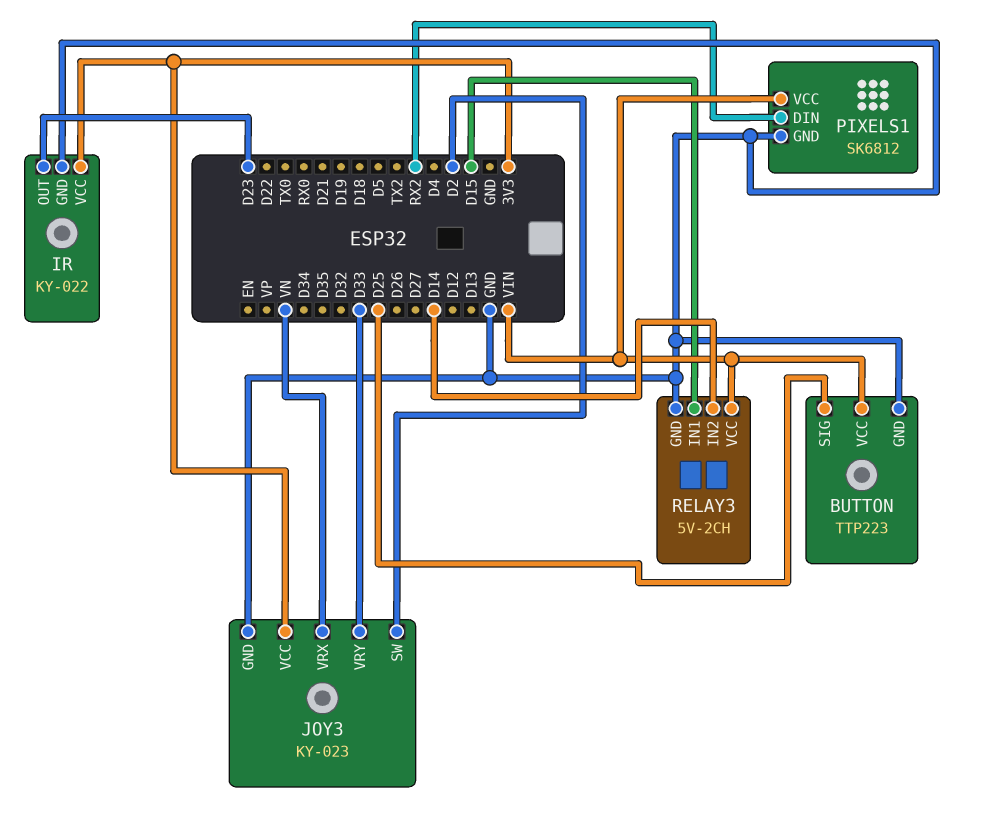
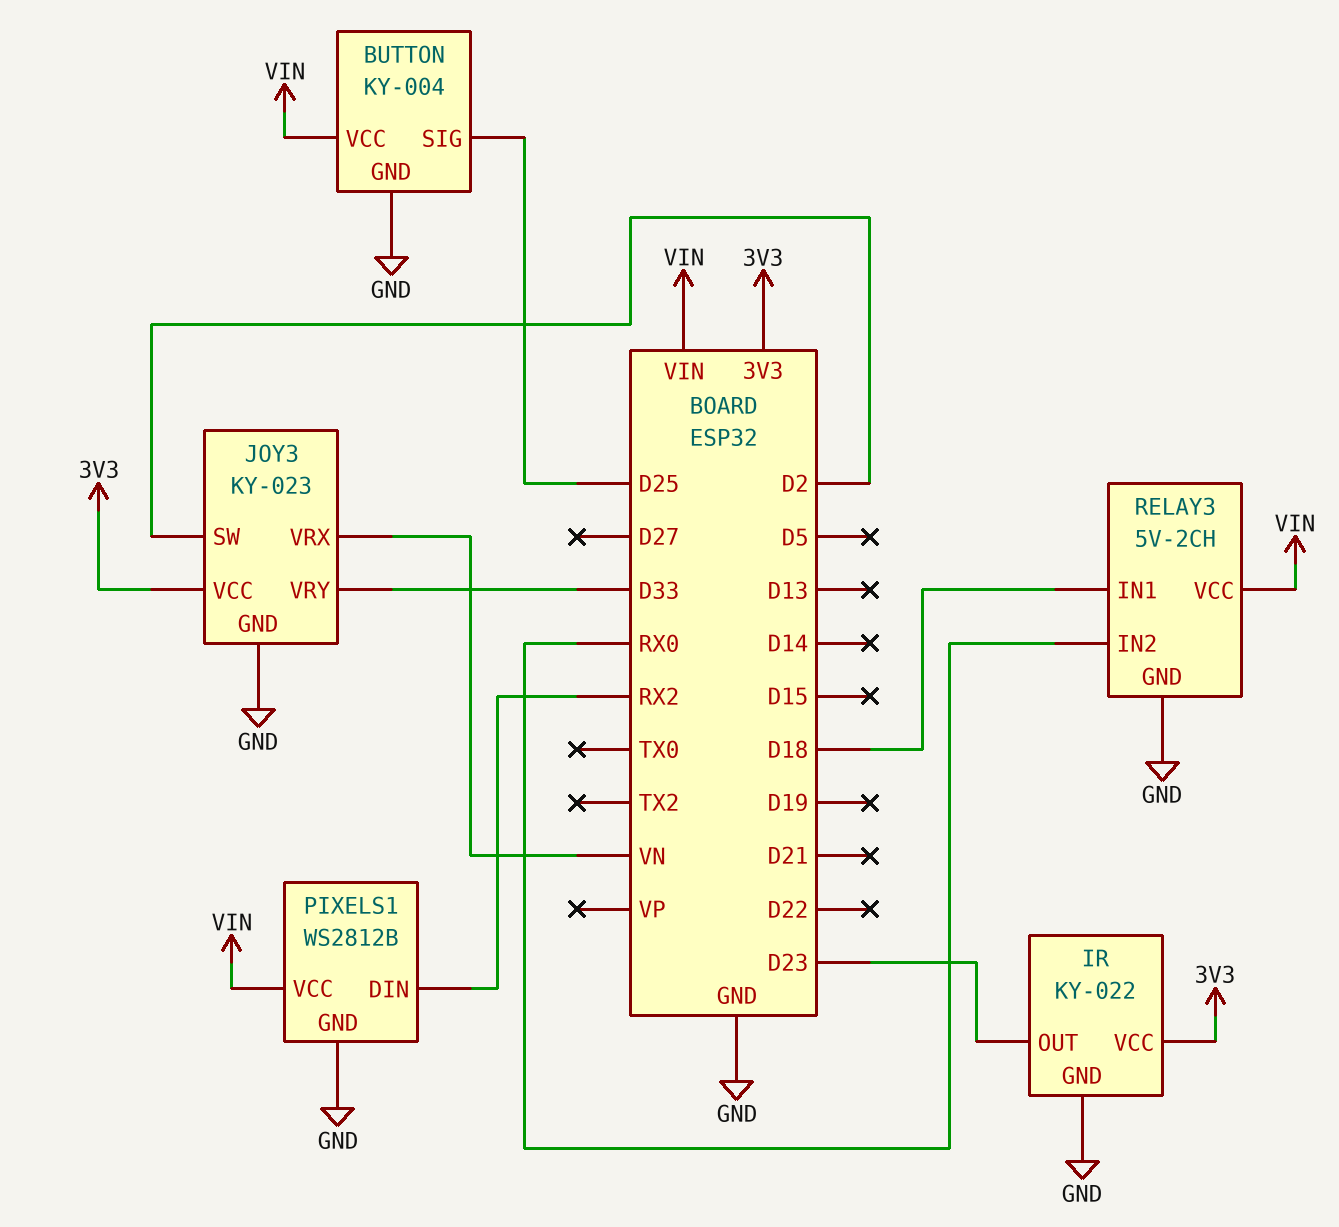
BUTTON: TTP223 -> KY-004
PIXELS1: SK6812 -> WS2812B
RELAY3 pin IN1: D15 -> D18
RELAY3 pin IN2: D14 -> RX0

